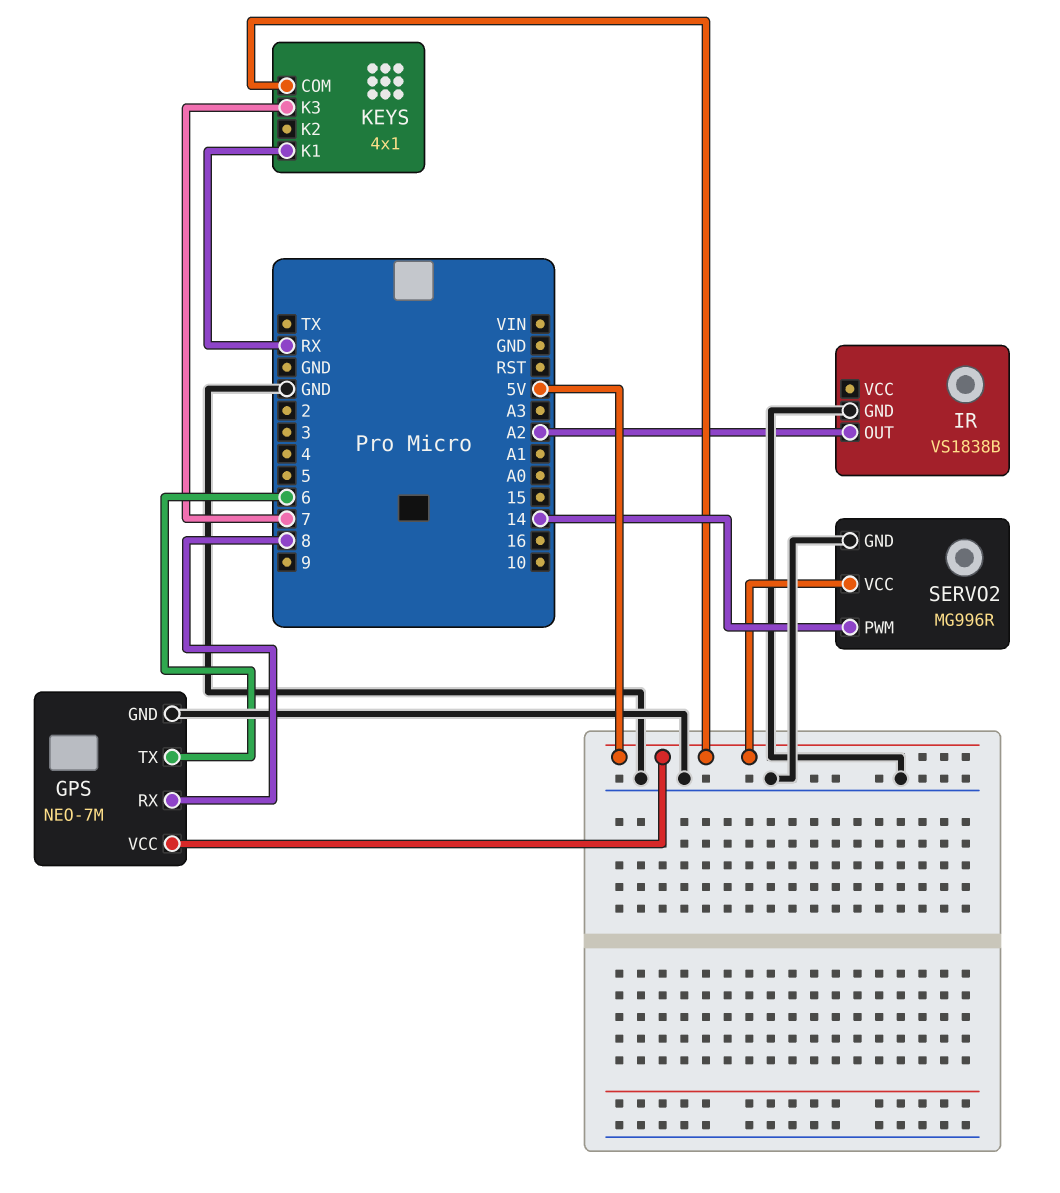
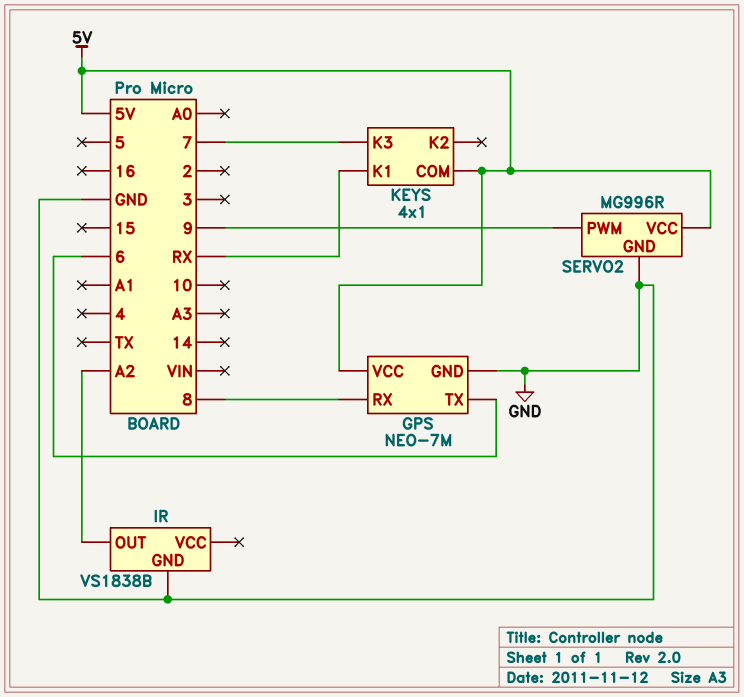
SERVO2 pin PWM: 14 -> 9

